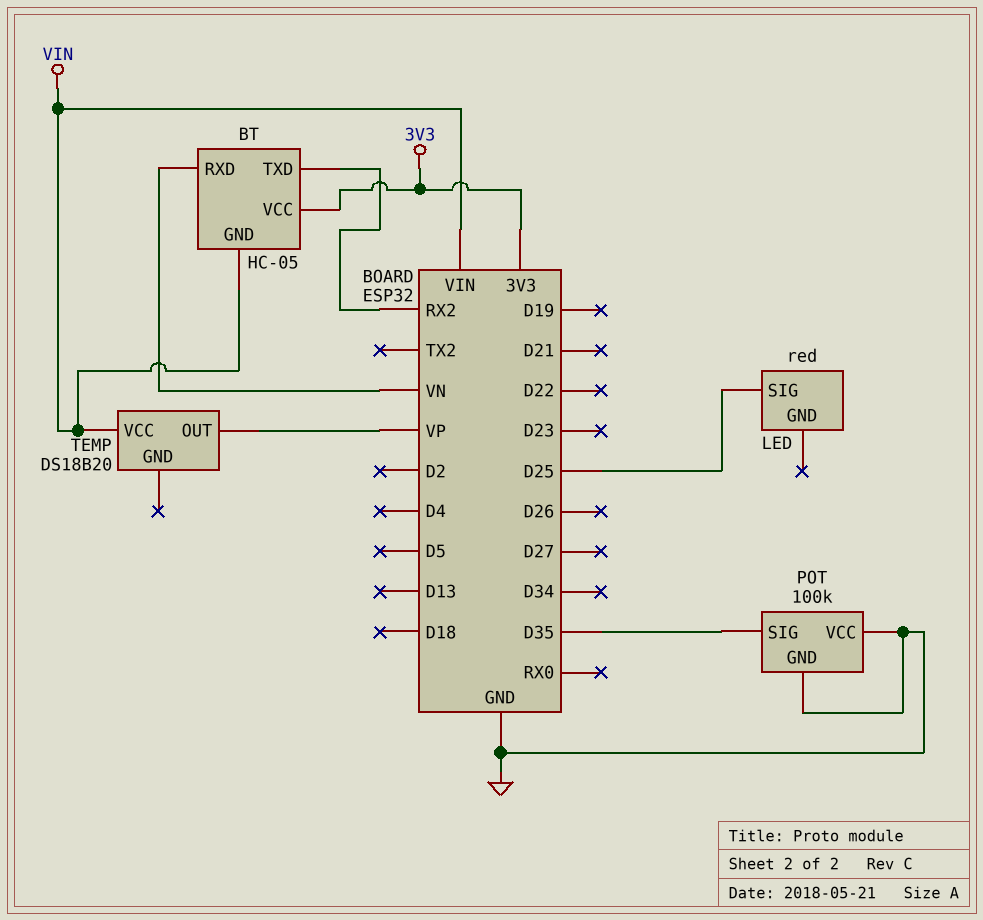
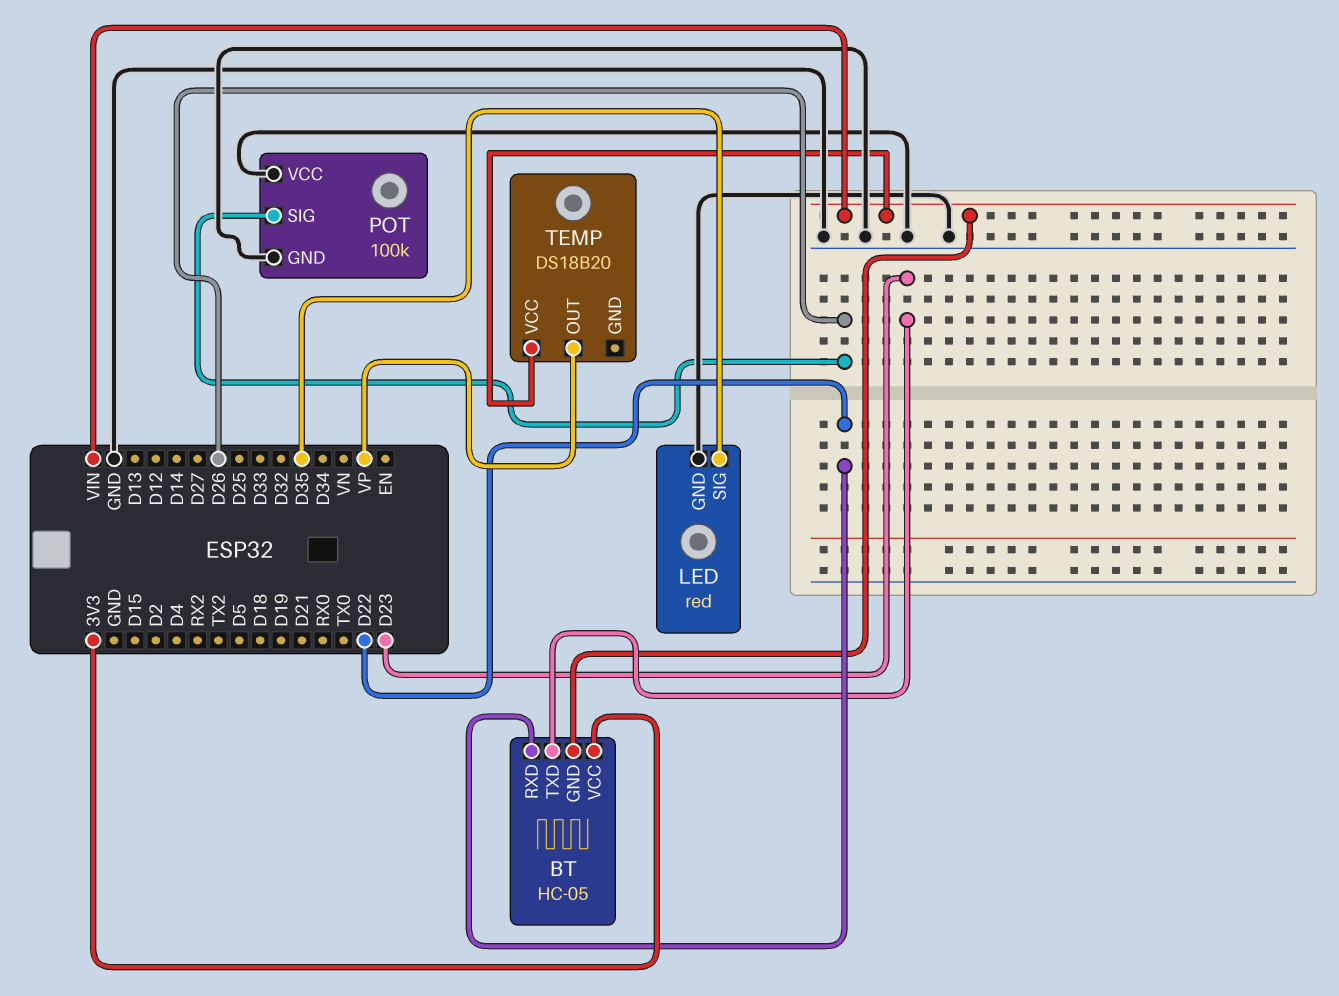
BT pin RXD: VN -> D22
BT pin TXD: RX2 -> D23
LED pin GND: none -> GND
LED pin SIG: D25 -> D35
POT pin SIG: D35 -> D26

